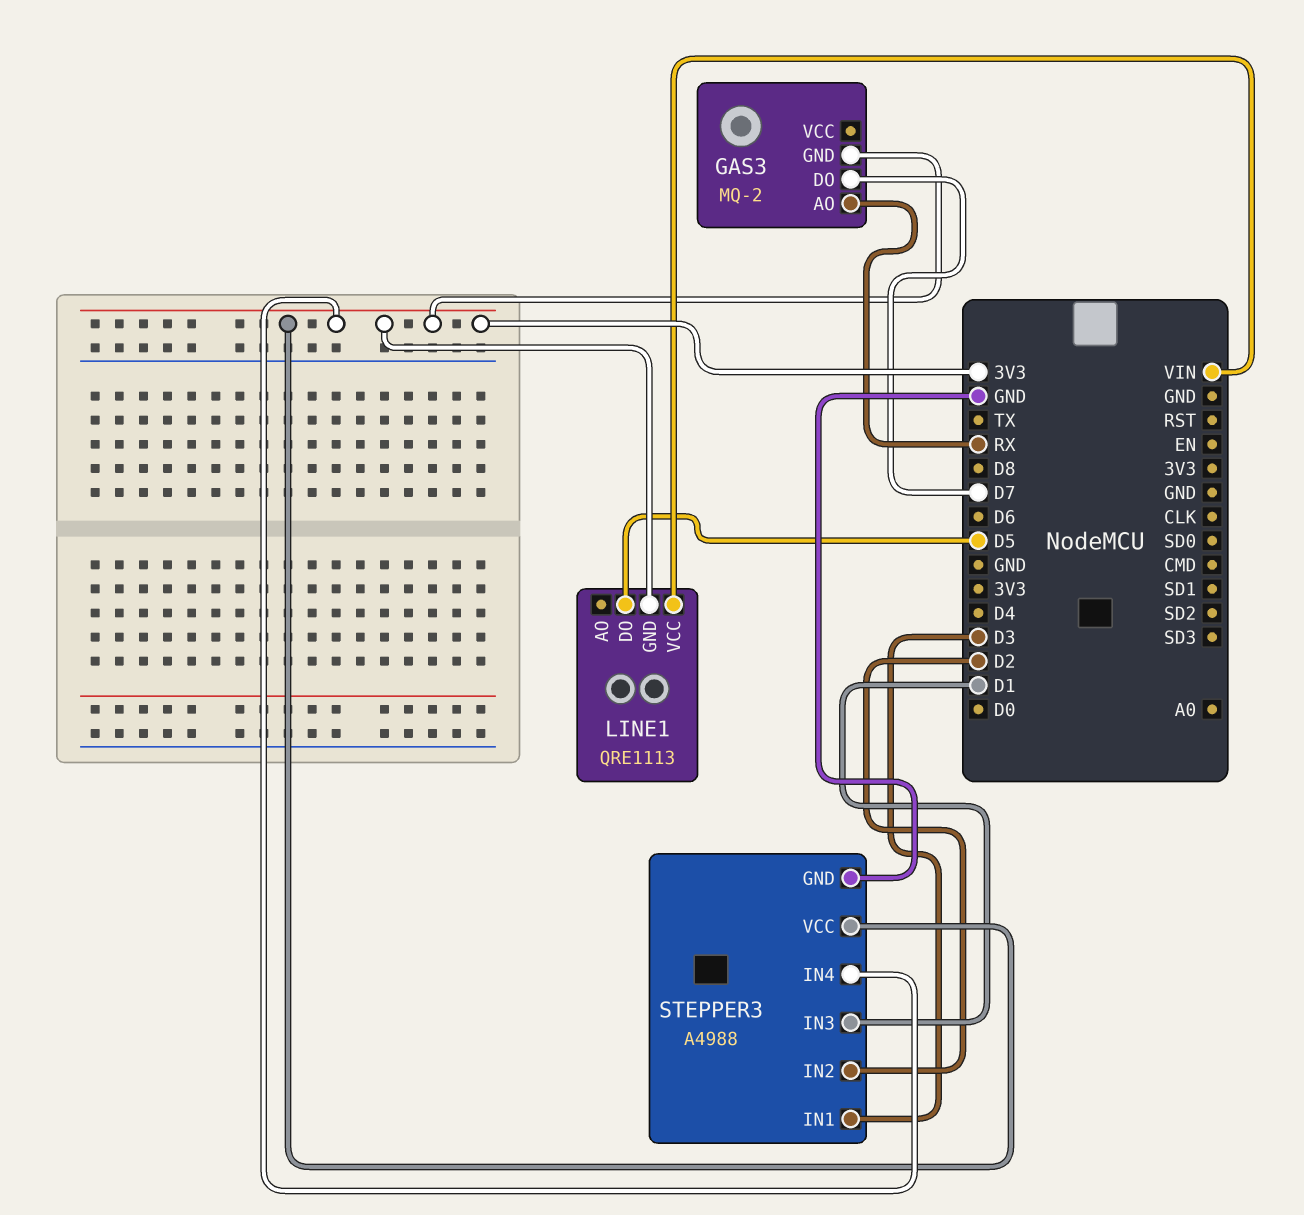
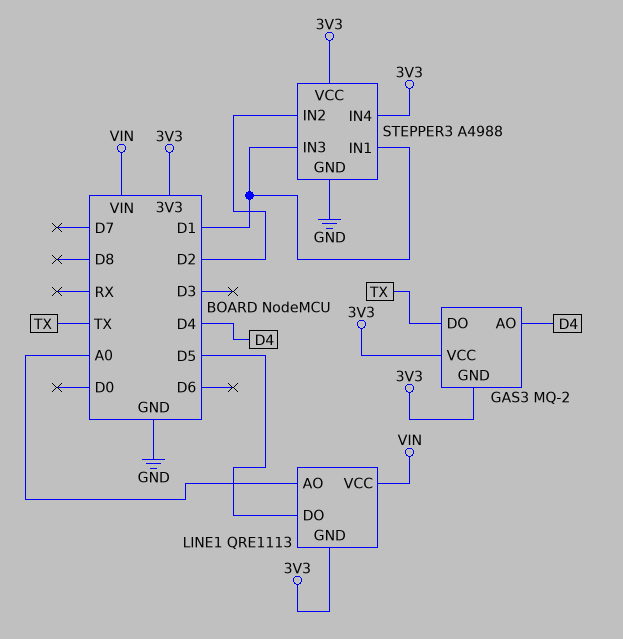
GAS3 pin AO: RX -> D4
GAS3 pin DO: D7 -> TX
GAS3 pin VCC: none -> 3V3
LINE1 pin AO: none -> A0
STEPPER3 pin IN1: D3 -> D1

